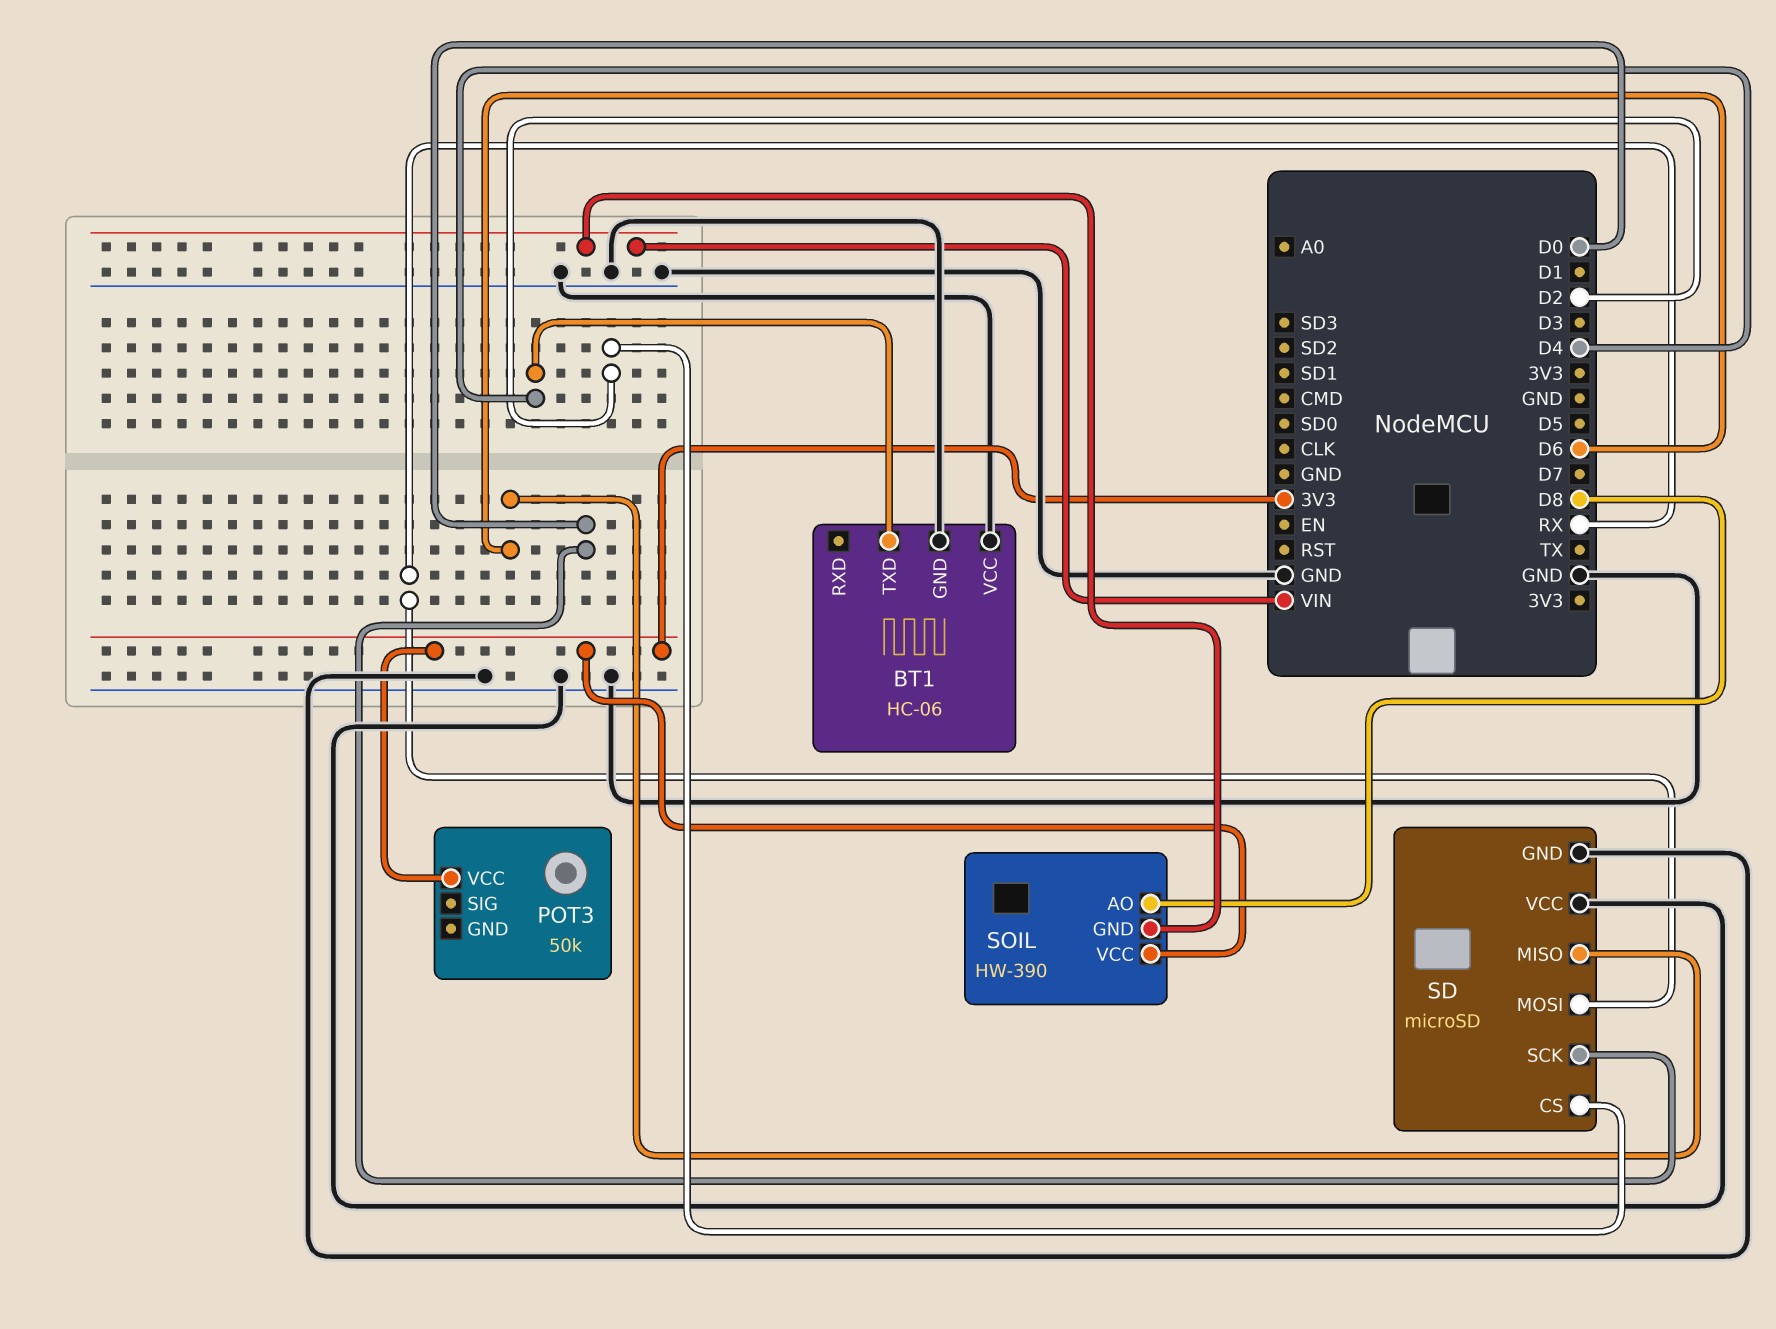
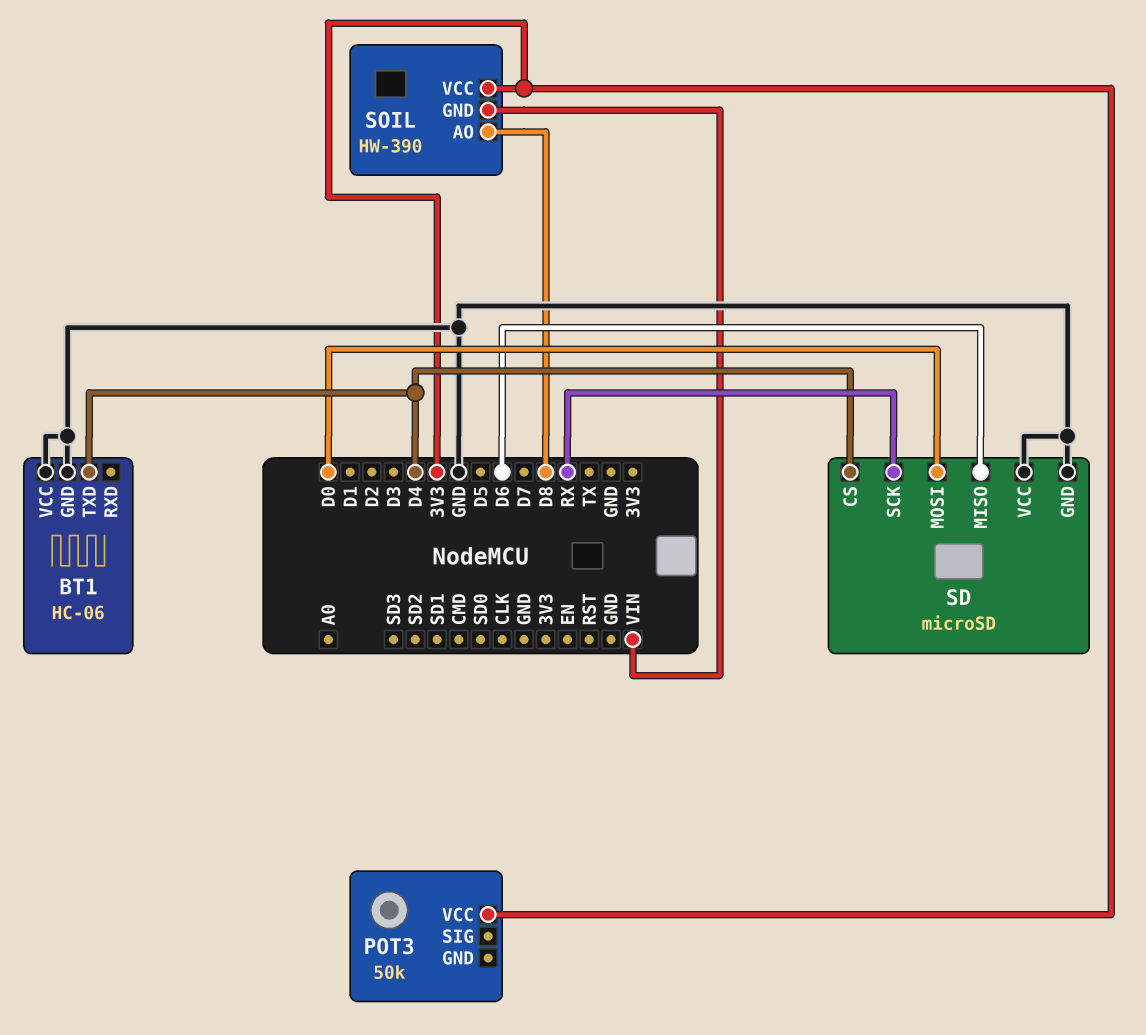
SD pin CS: D2 -> D4
SD pin MOSI: RX -> D0
SD pin SCK: D0 -> RX

